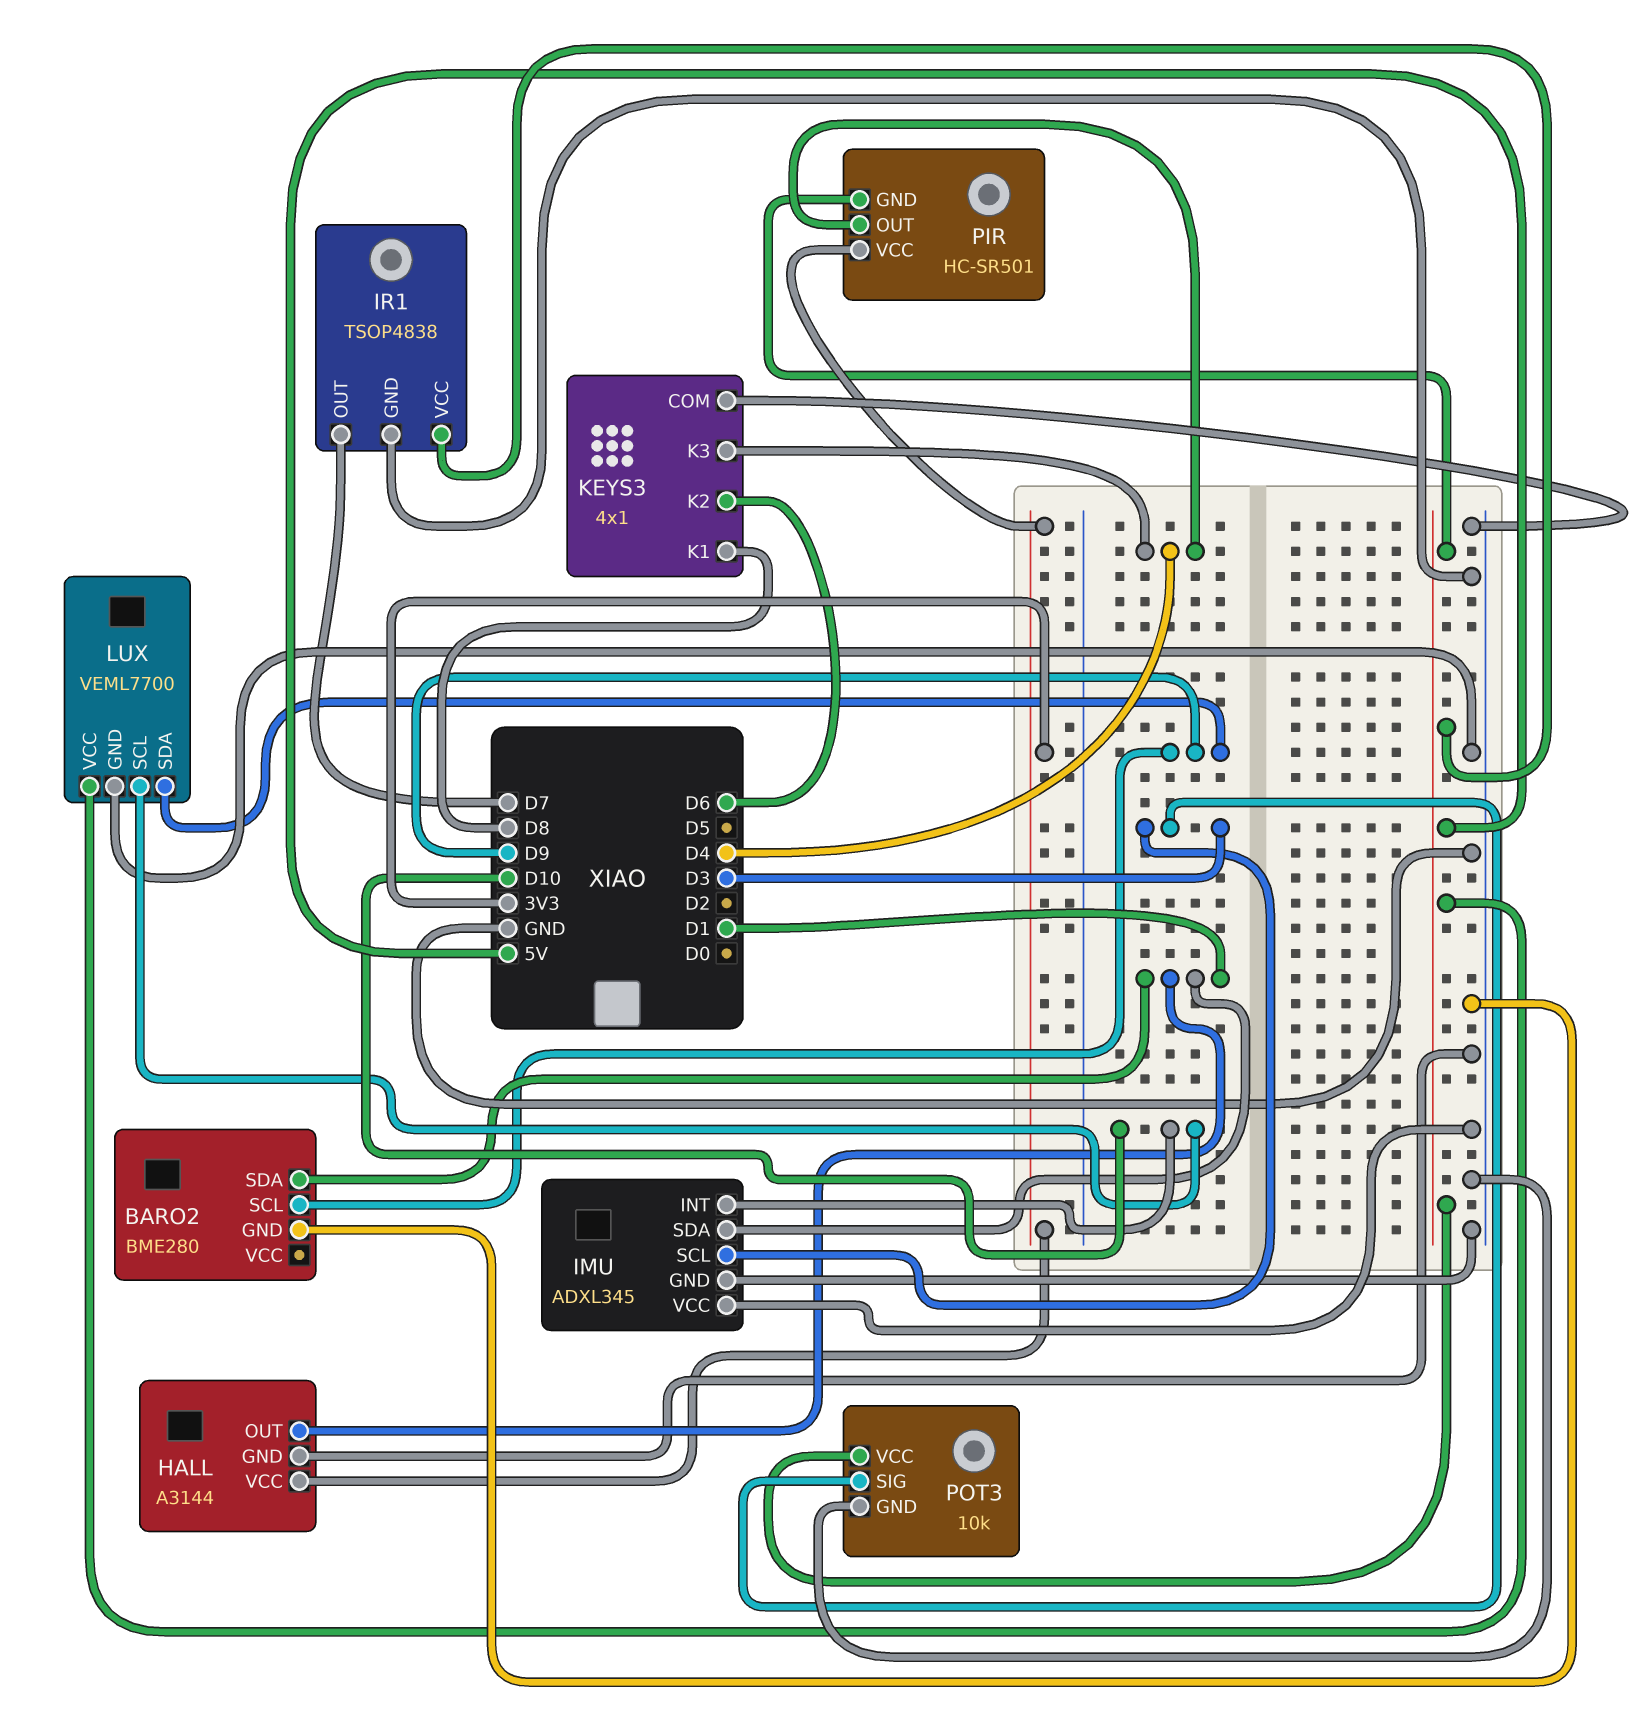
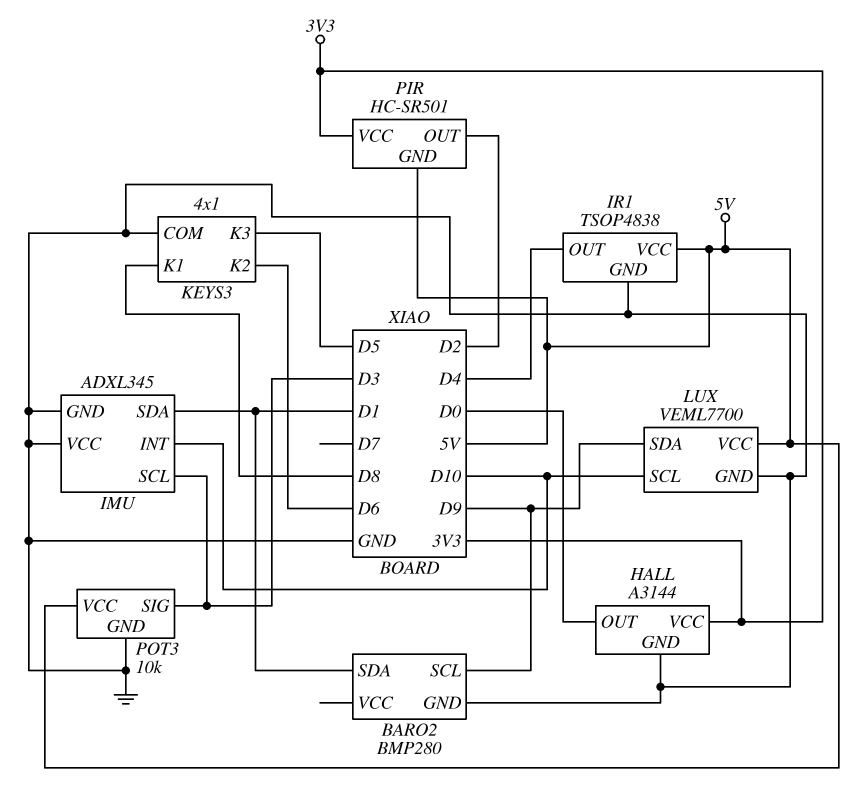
BARO2: BME280 -> BMP280
HALL pin OUT: D1 -> D0
IR1 pin OUT: D7 -> D4
KEYS3 pin K3: D4 -> D5
PIR pin OUT: D4 -> D2

